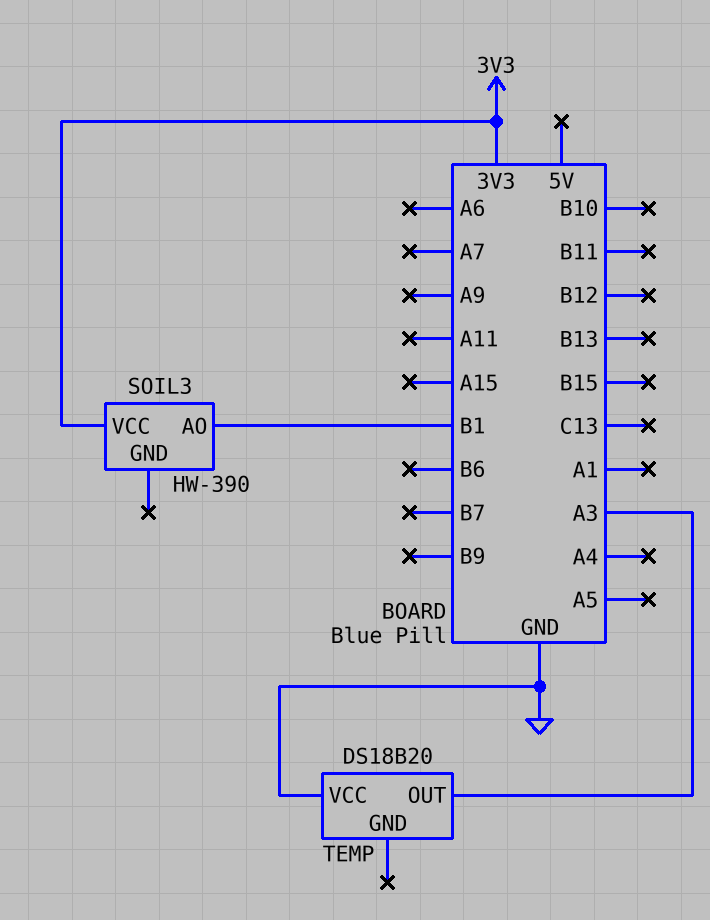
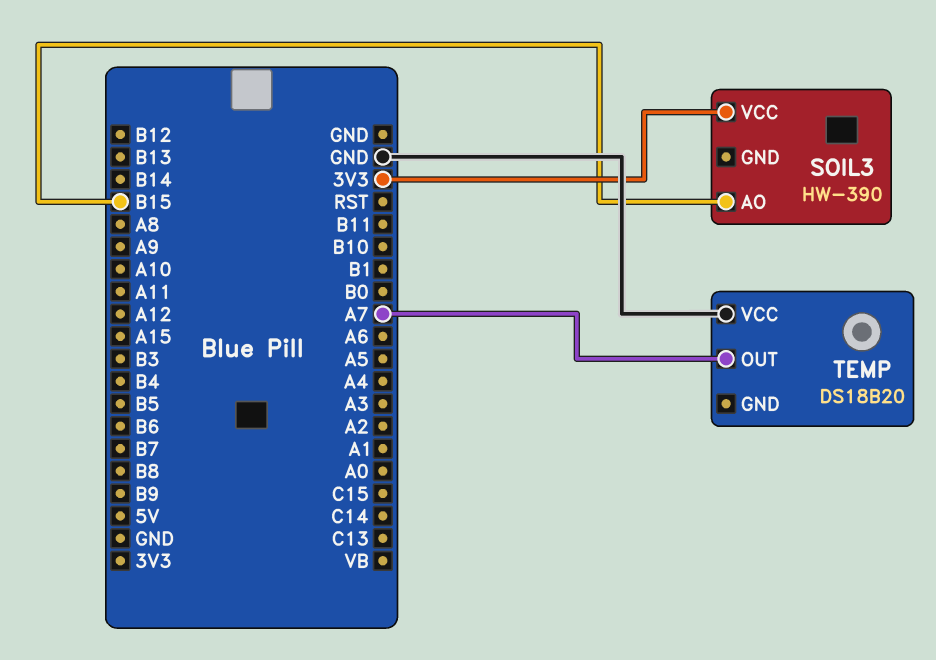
SOIL3 pin AO: B1 -> B15
TEMP pin OUT: A3 -> A7

